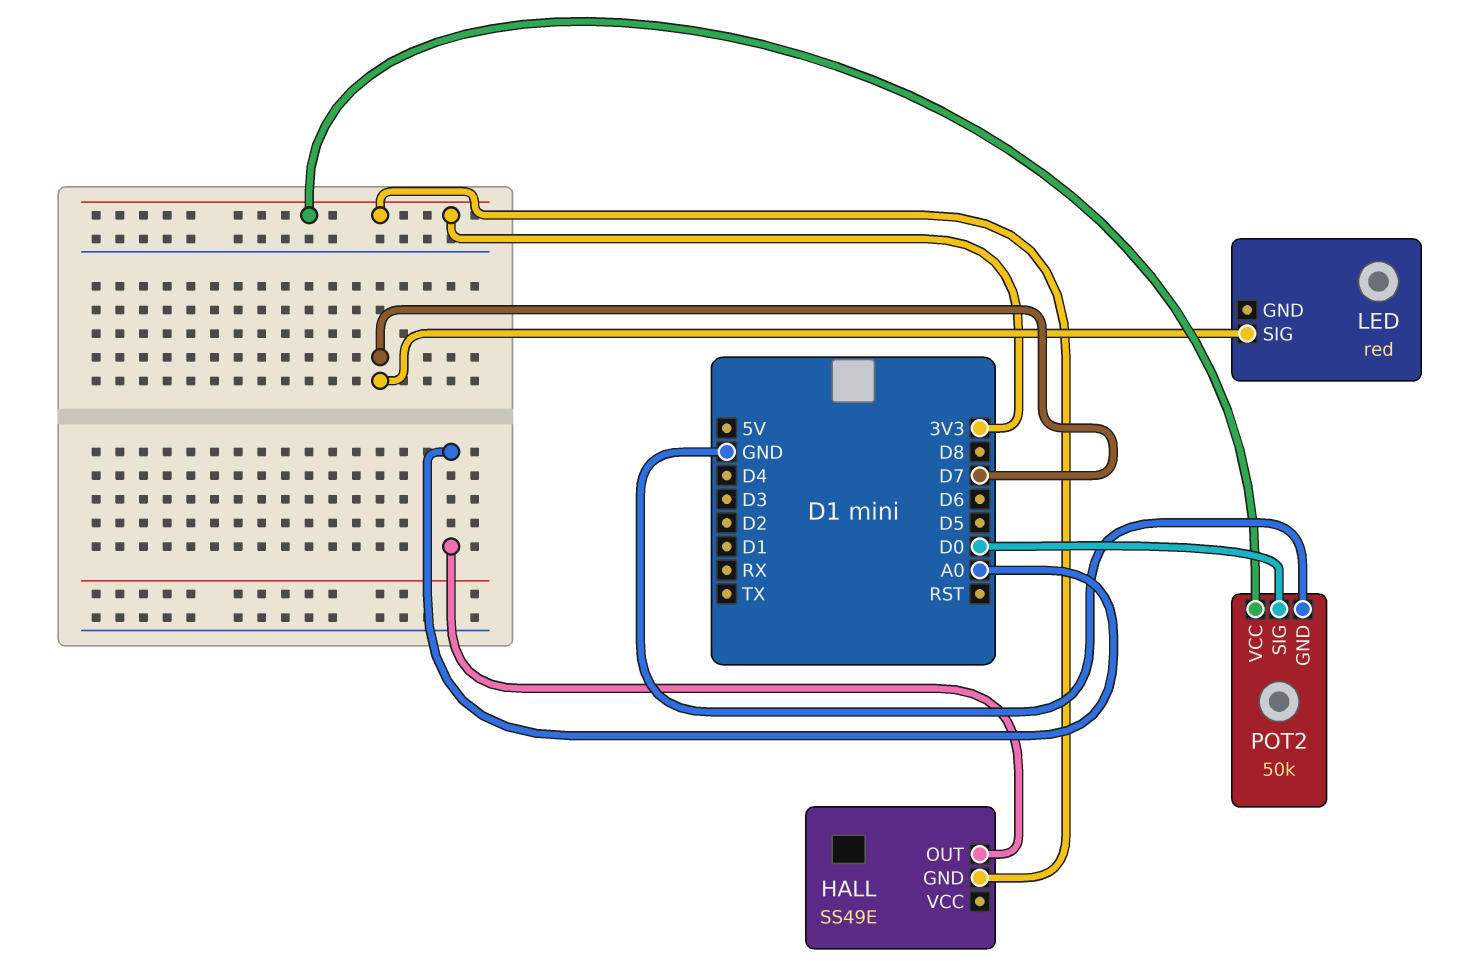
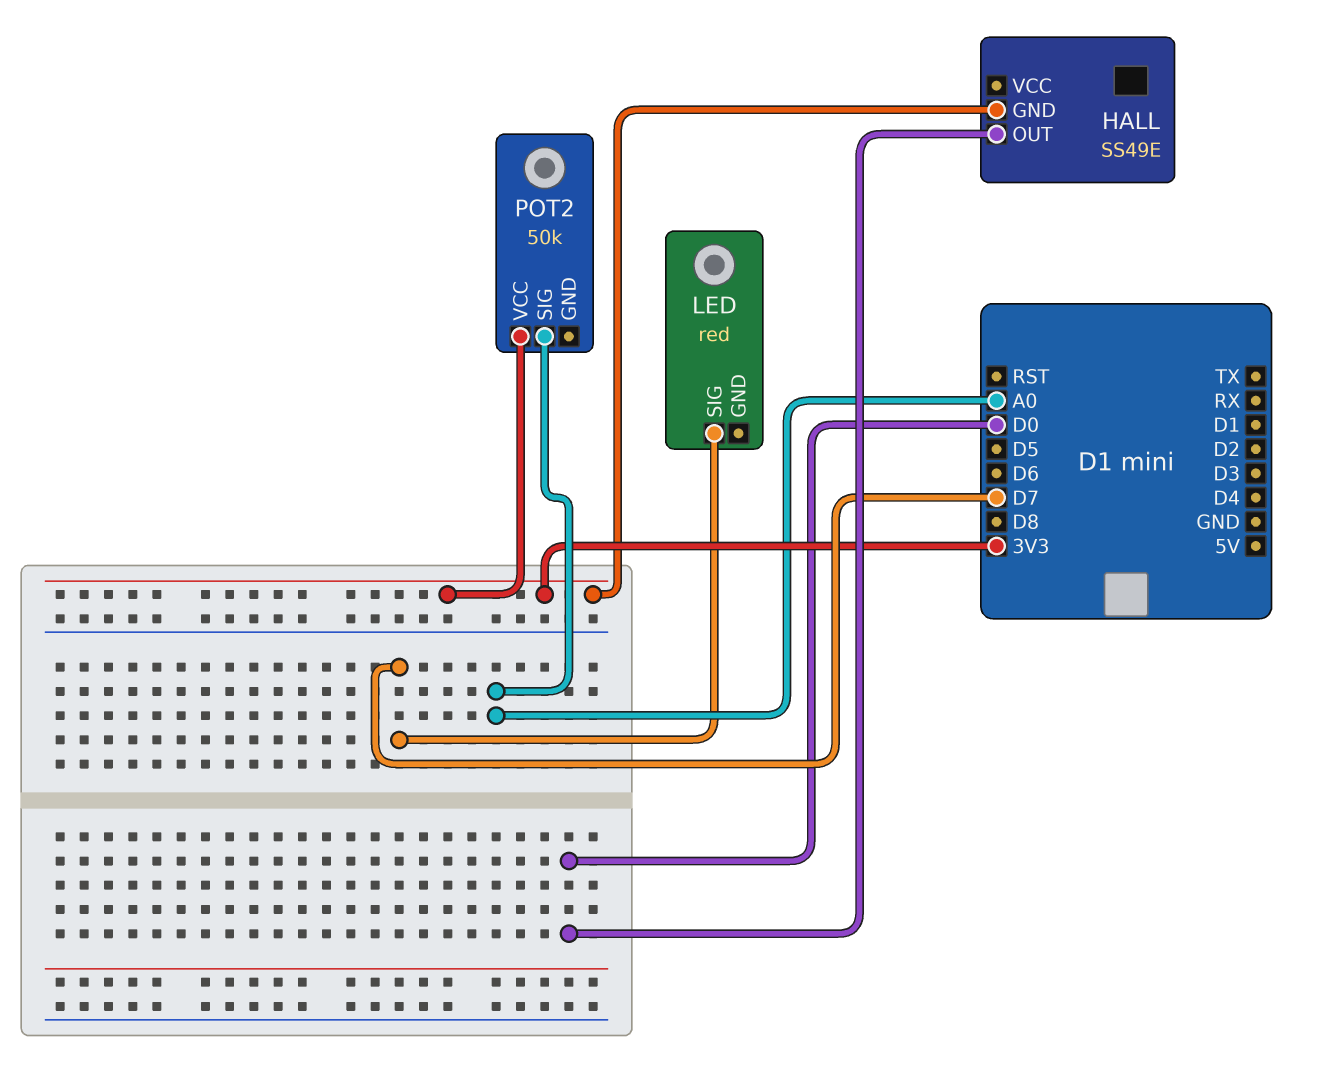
HALL pin OUT: A0 -> D0
POT2 pin GND: GND -> none
POT2 pin SIG: D0 -> A0

